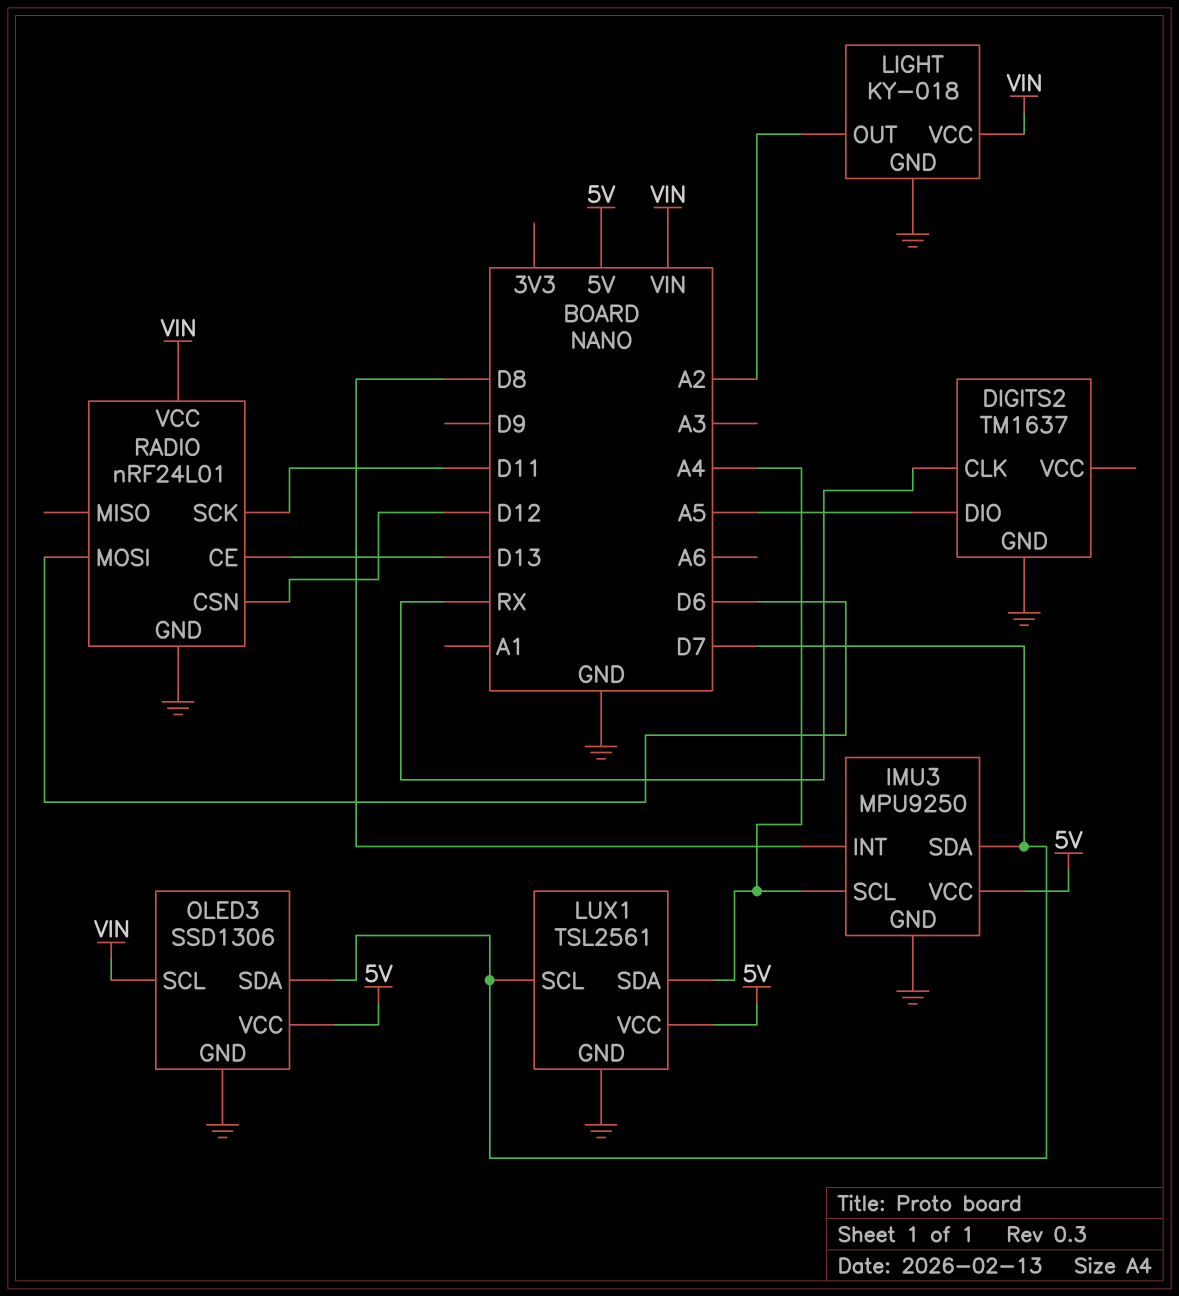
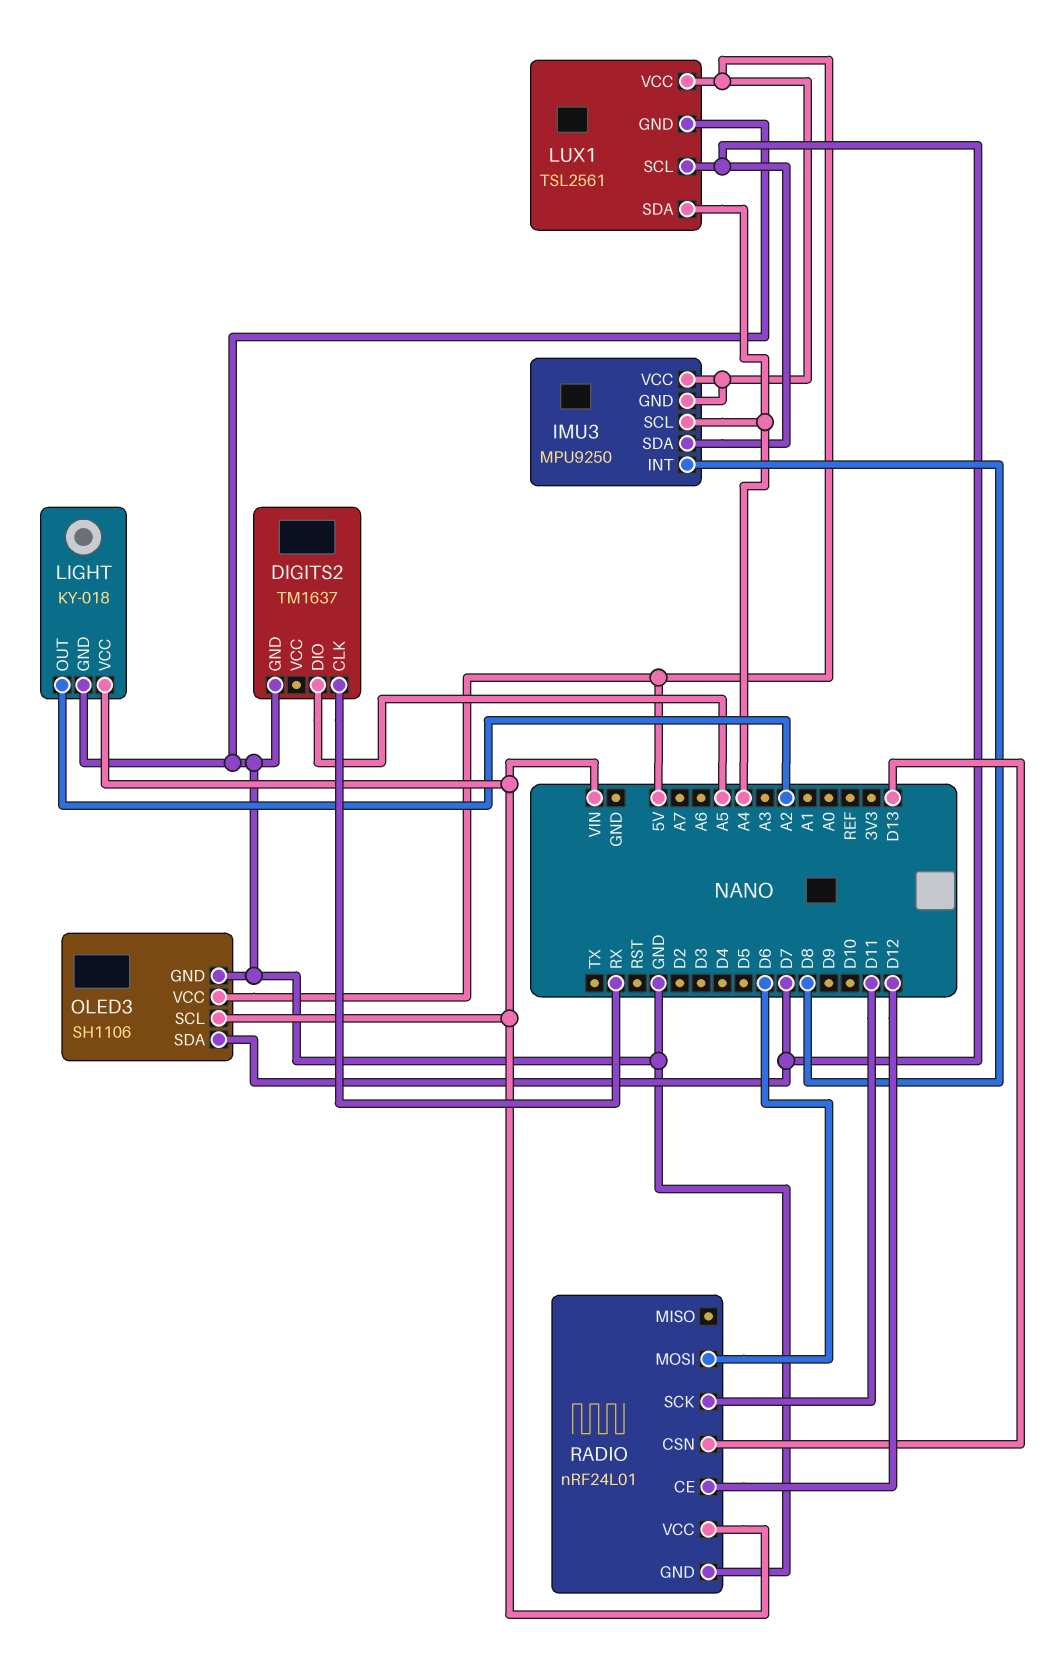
IMU3 pin GND: GND -> 5V
OLED3: SSD1306 -> SH1106
RADIO pin CE: D13 -> D12
RADIO pin CSN: D12 -> D13

